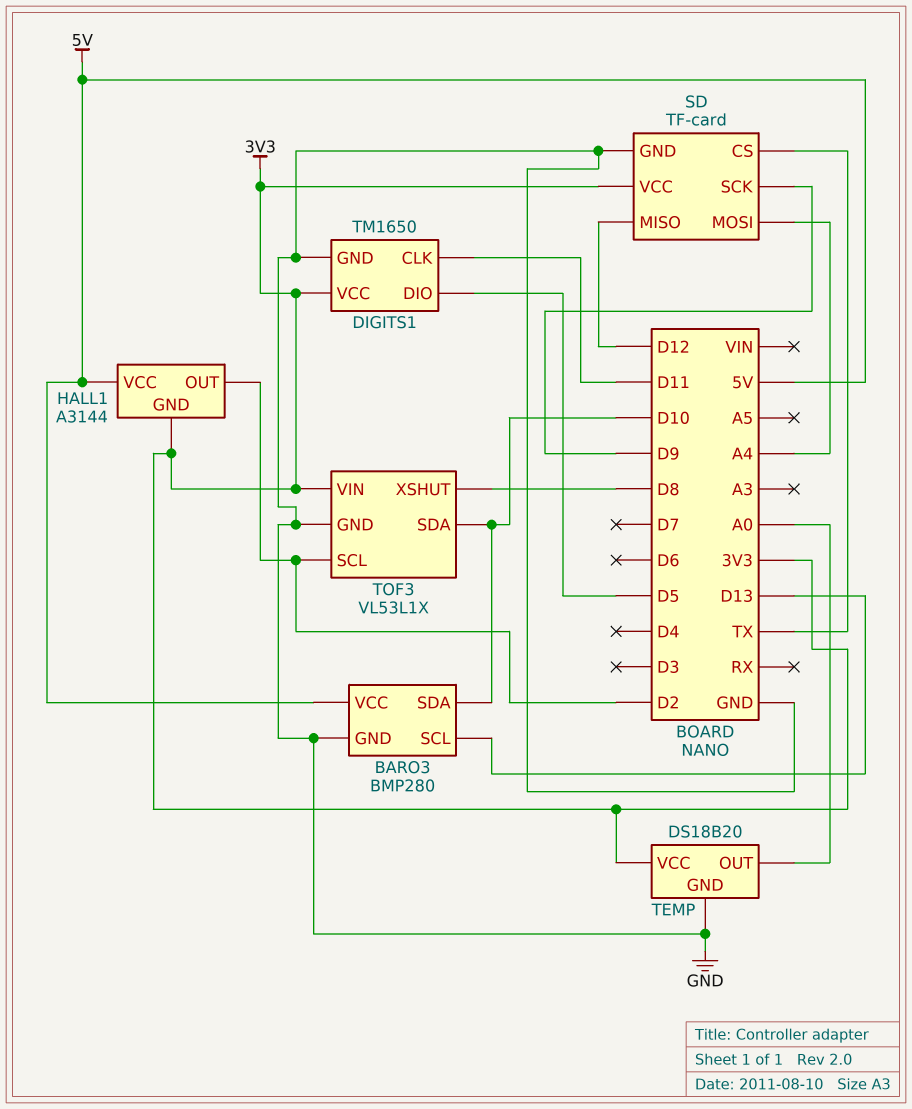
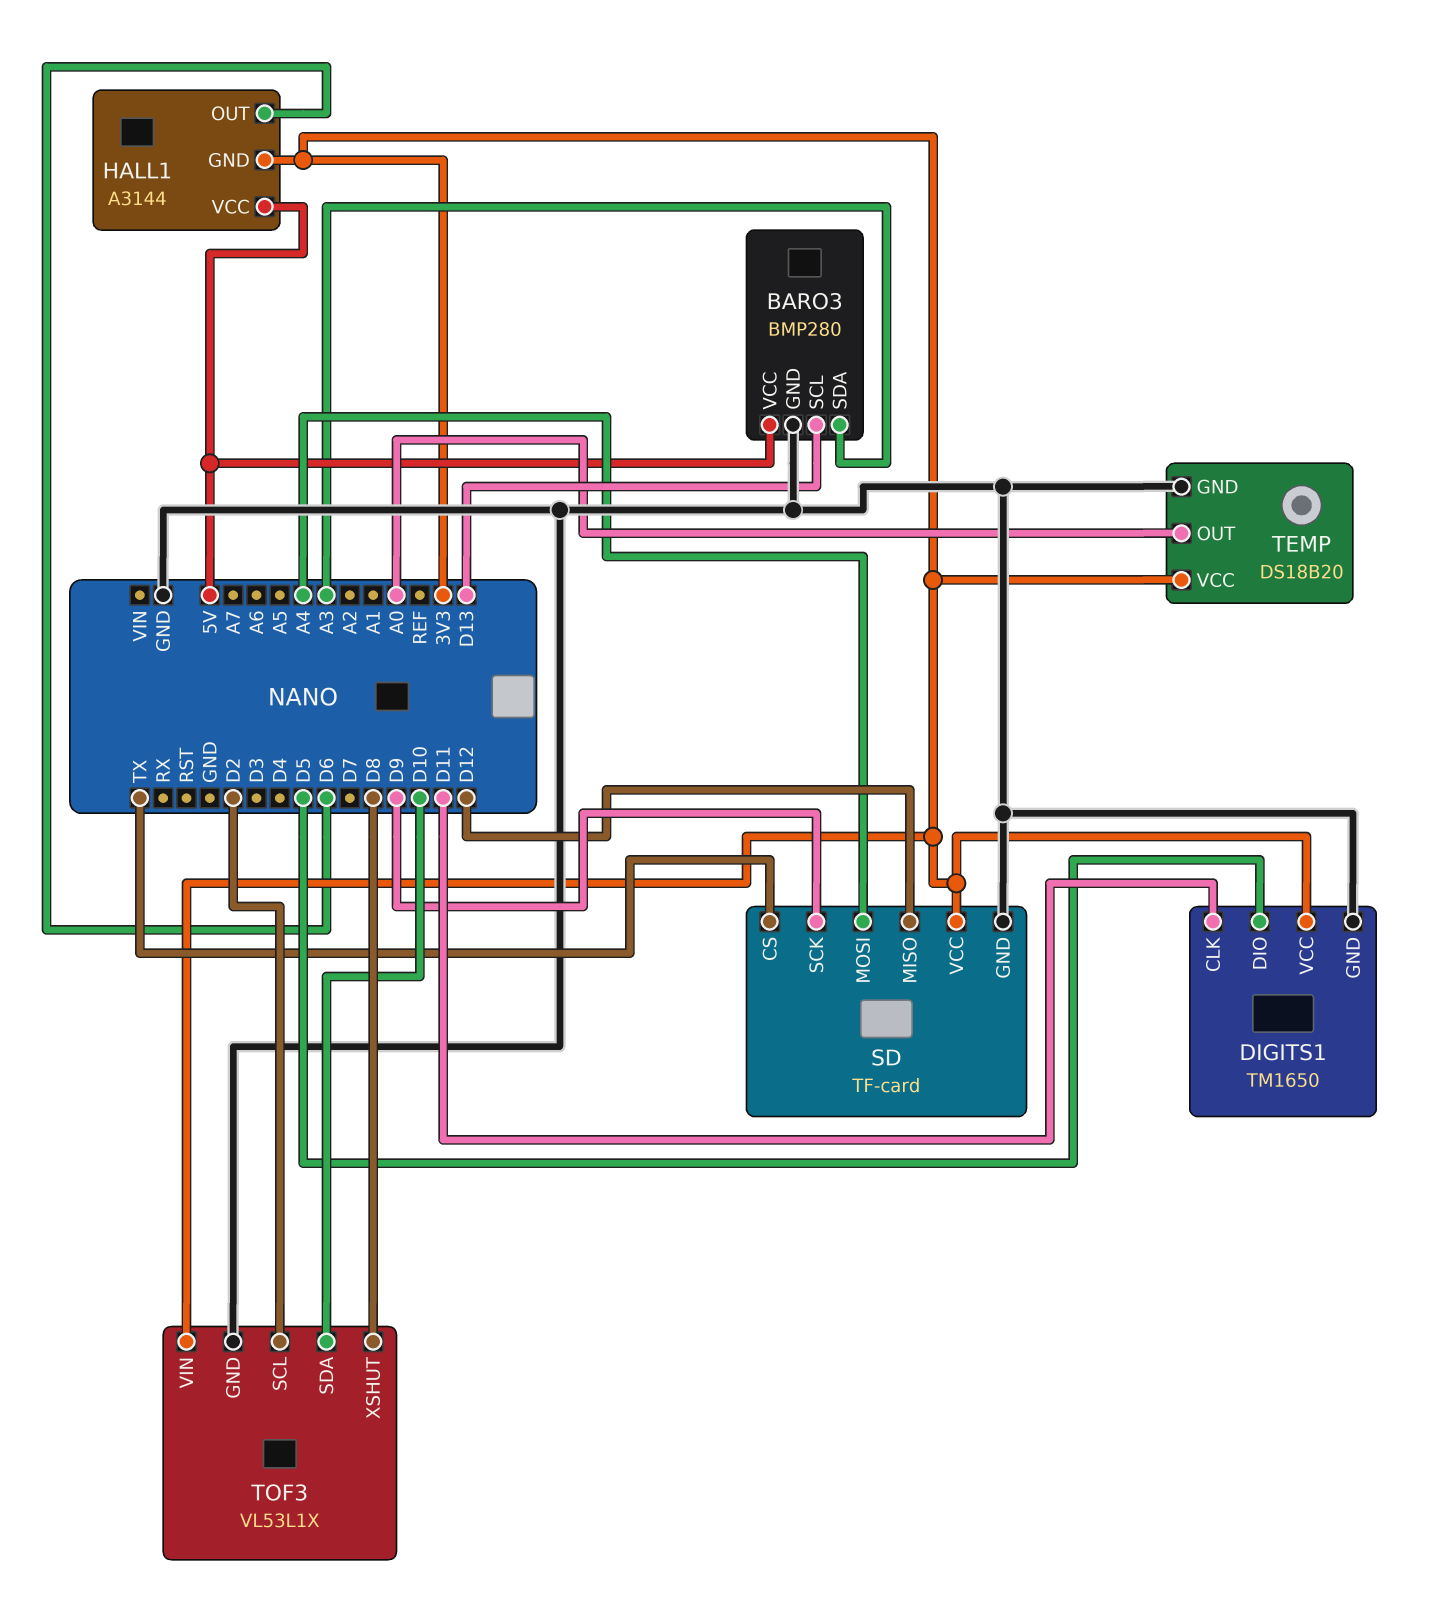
BARO3 pin SDA: D10 -> A3
HALL1 pin OUT: D2 -> D6

